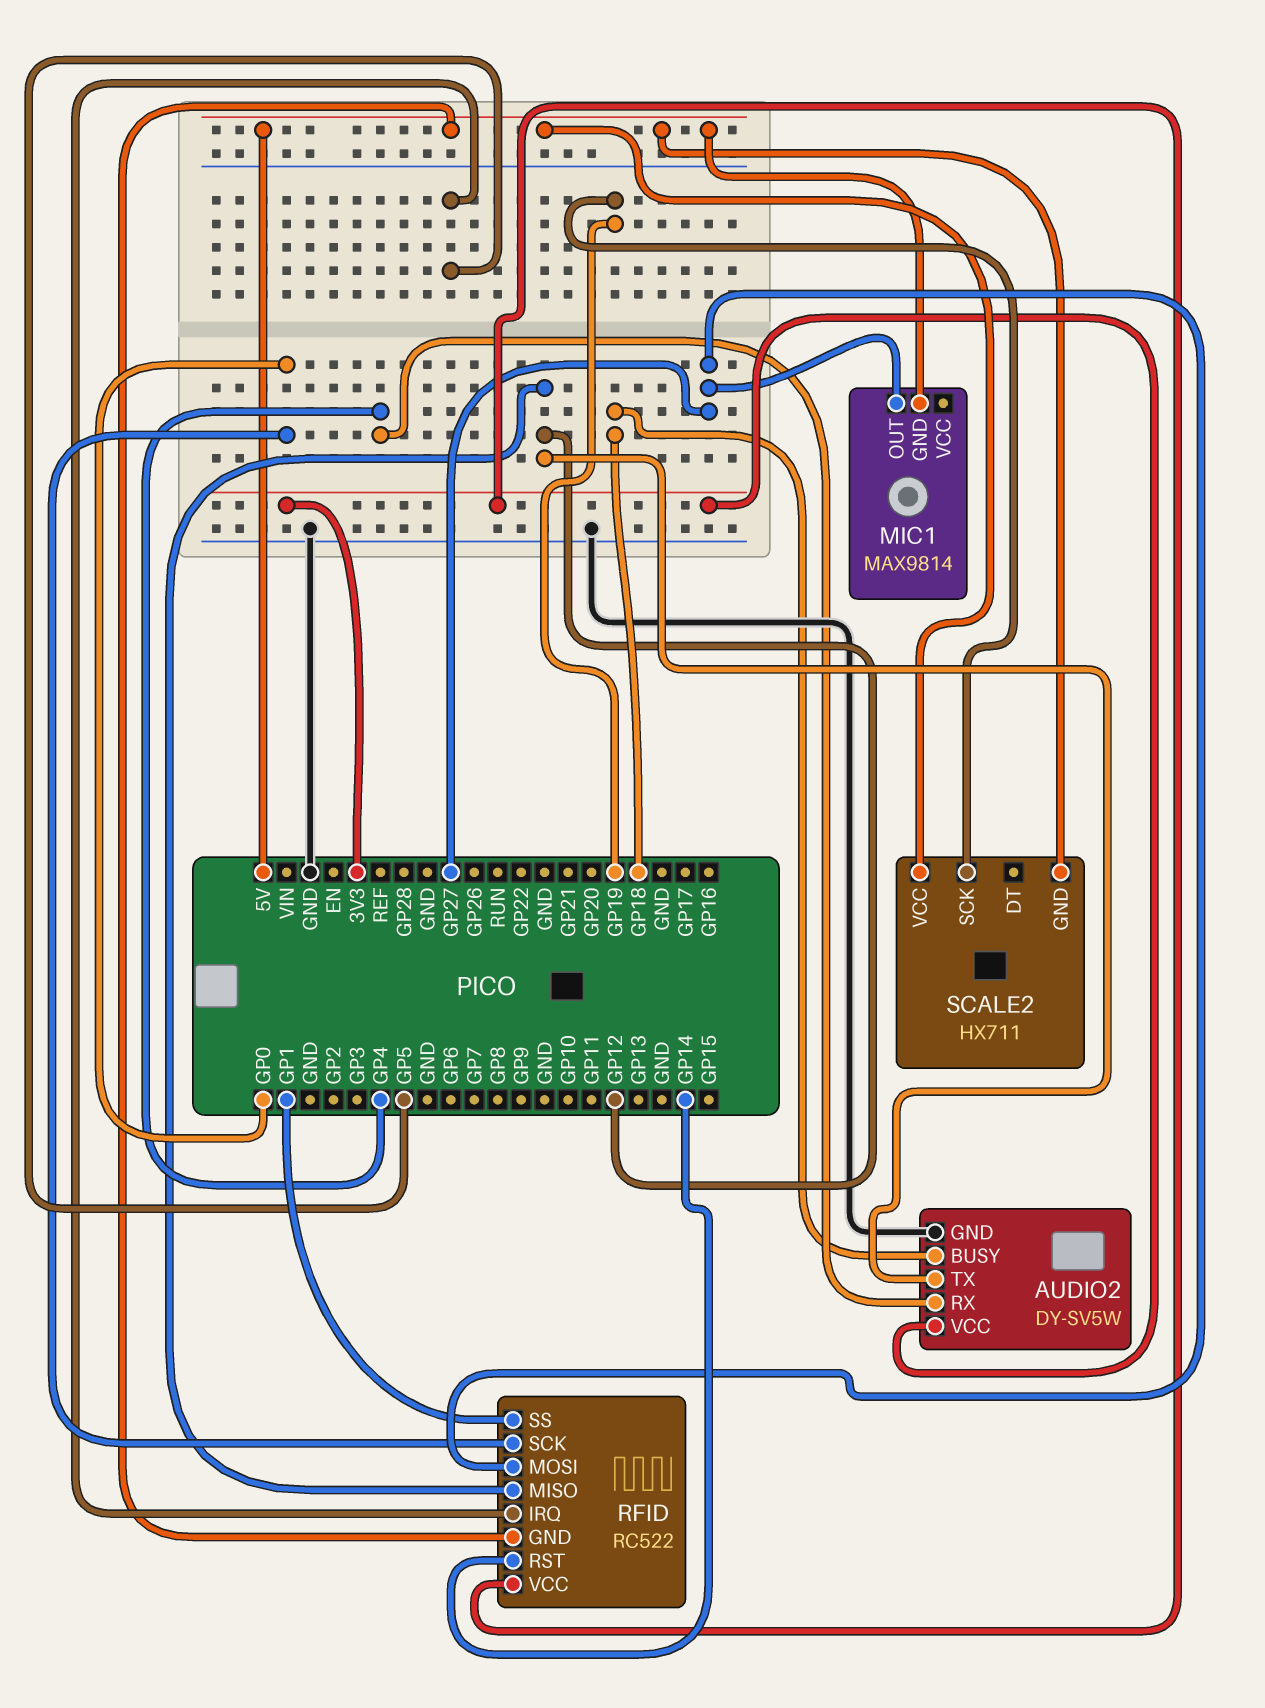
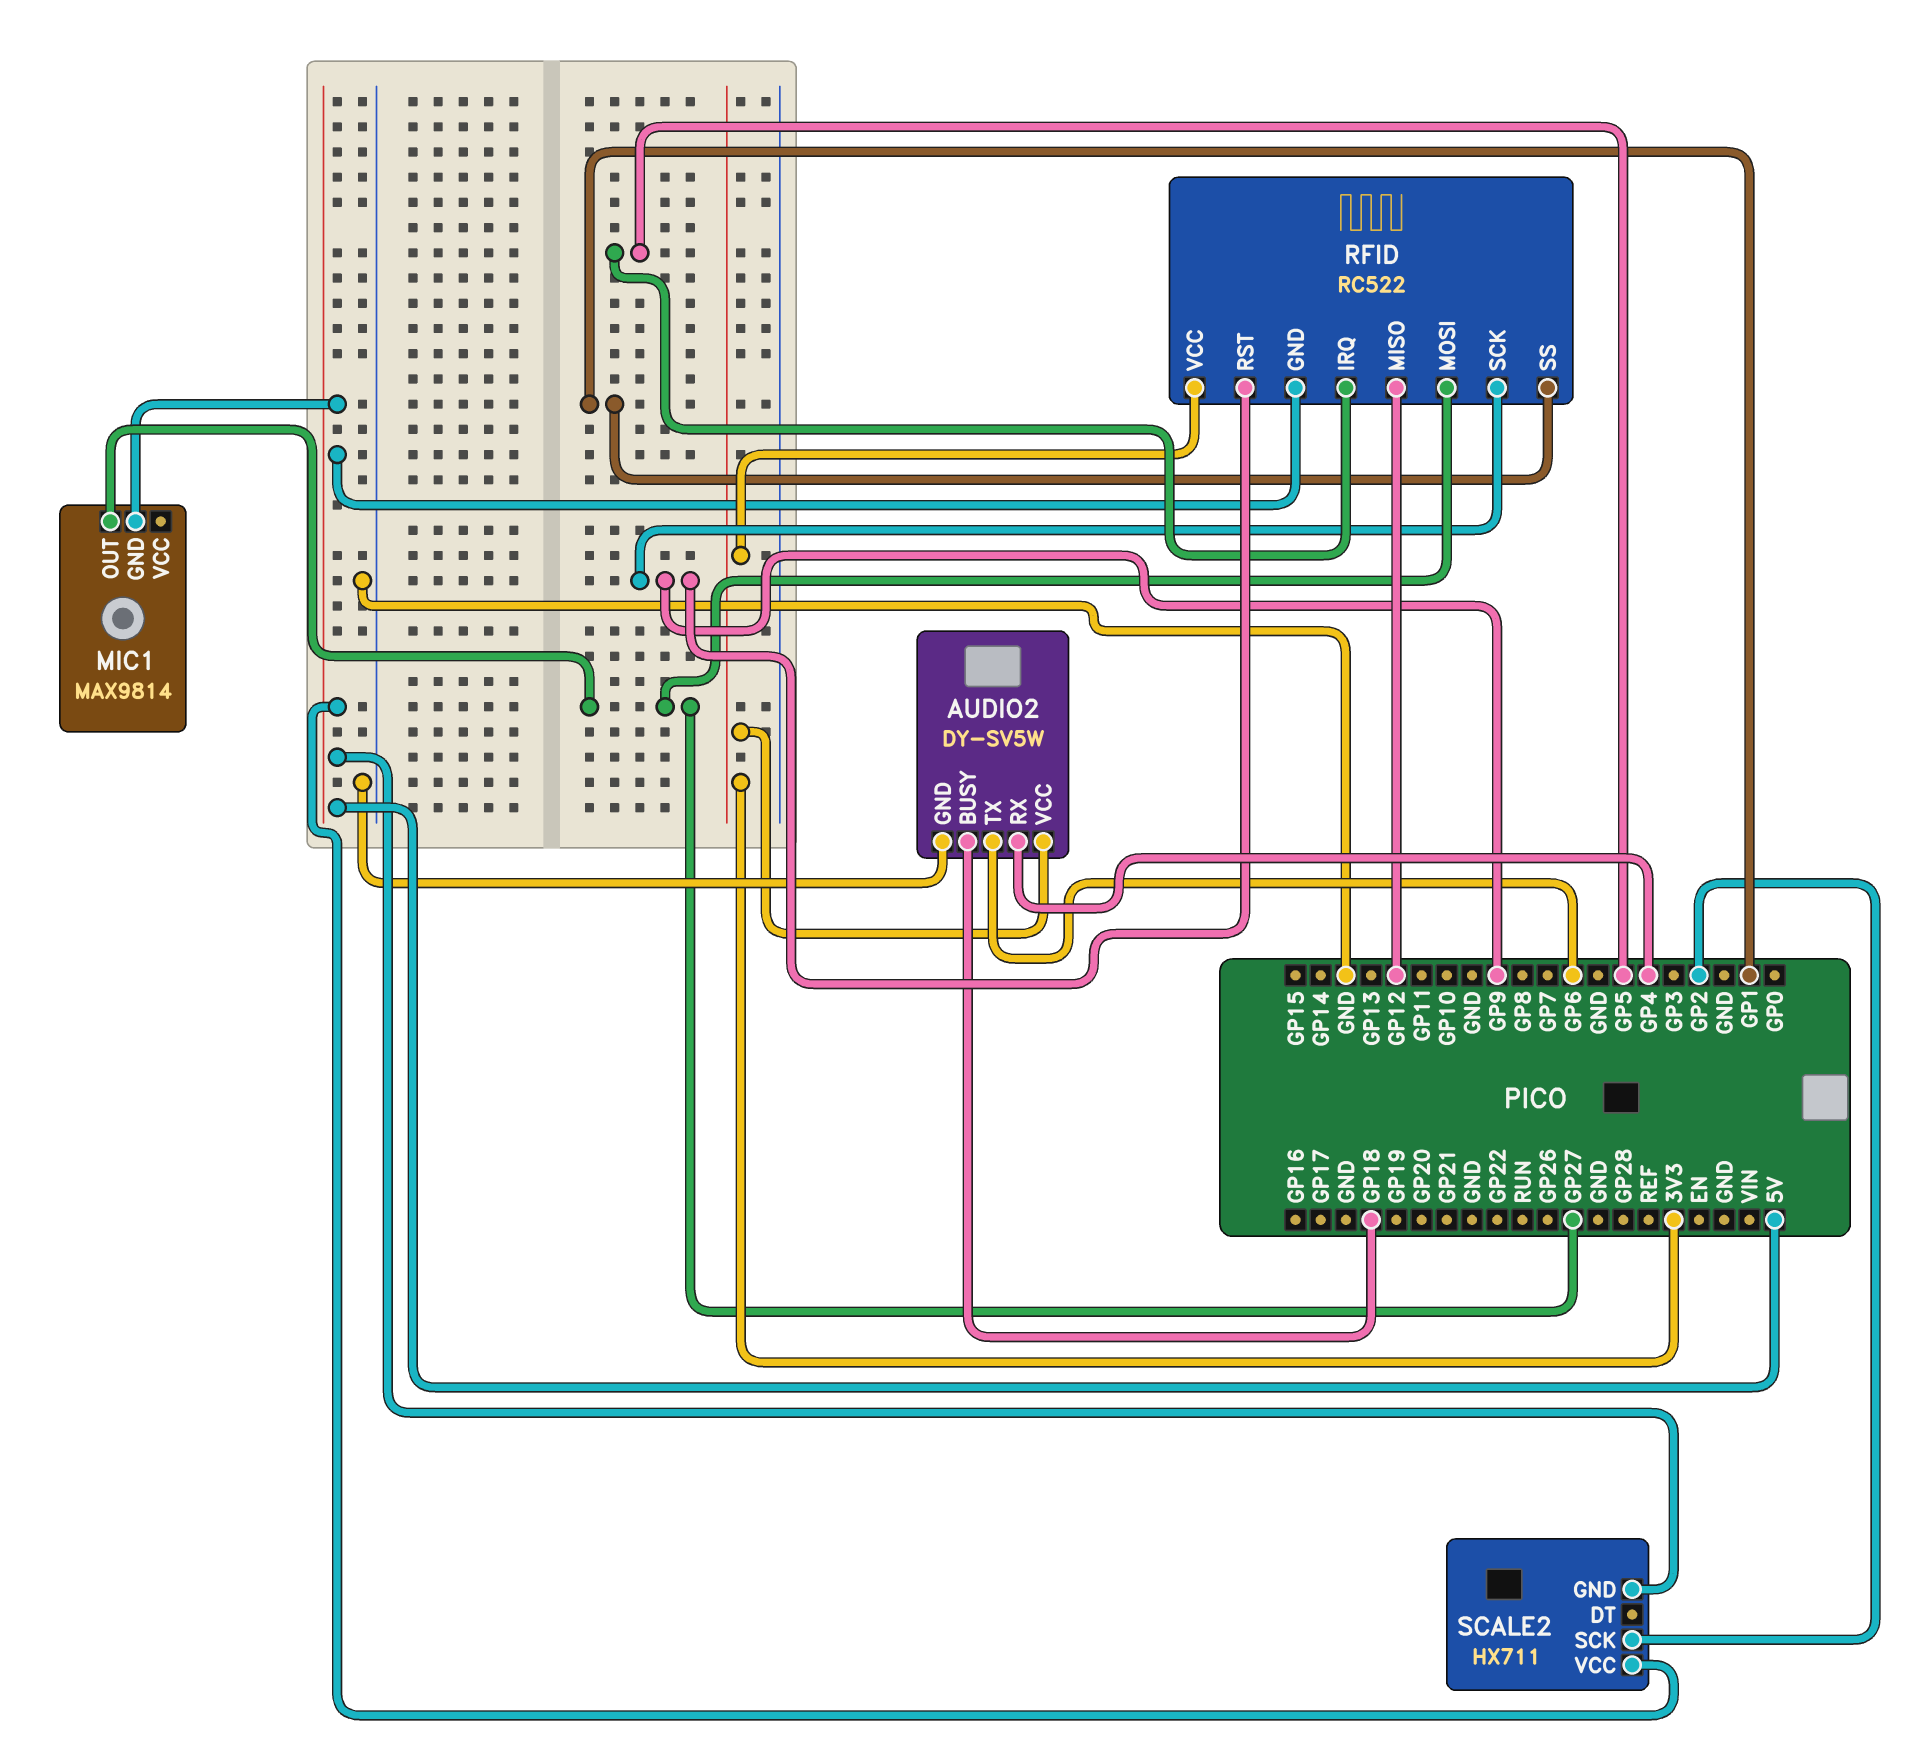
AUDIO2 pin TX: GP12 -> GP6
RFID pin RST: GP14 -> GP9
RFID pin SCK: GP0 -> GP9
SCALE2 pin SCK: GP19 -> GP2

